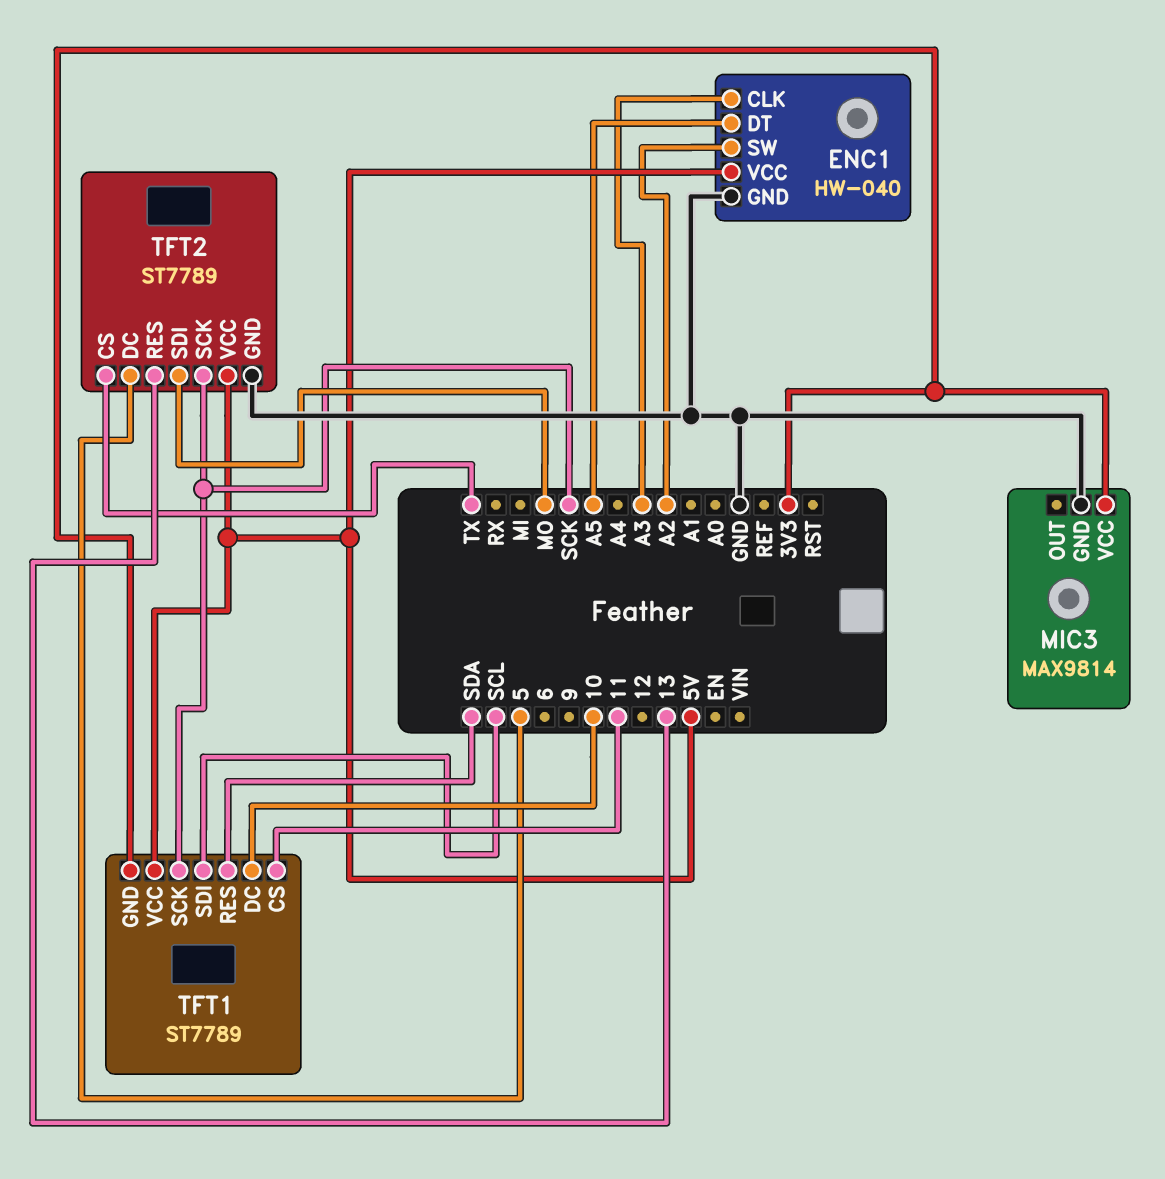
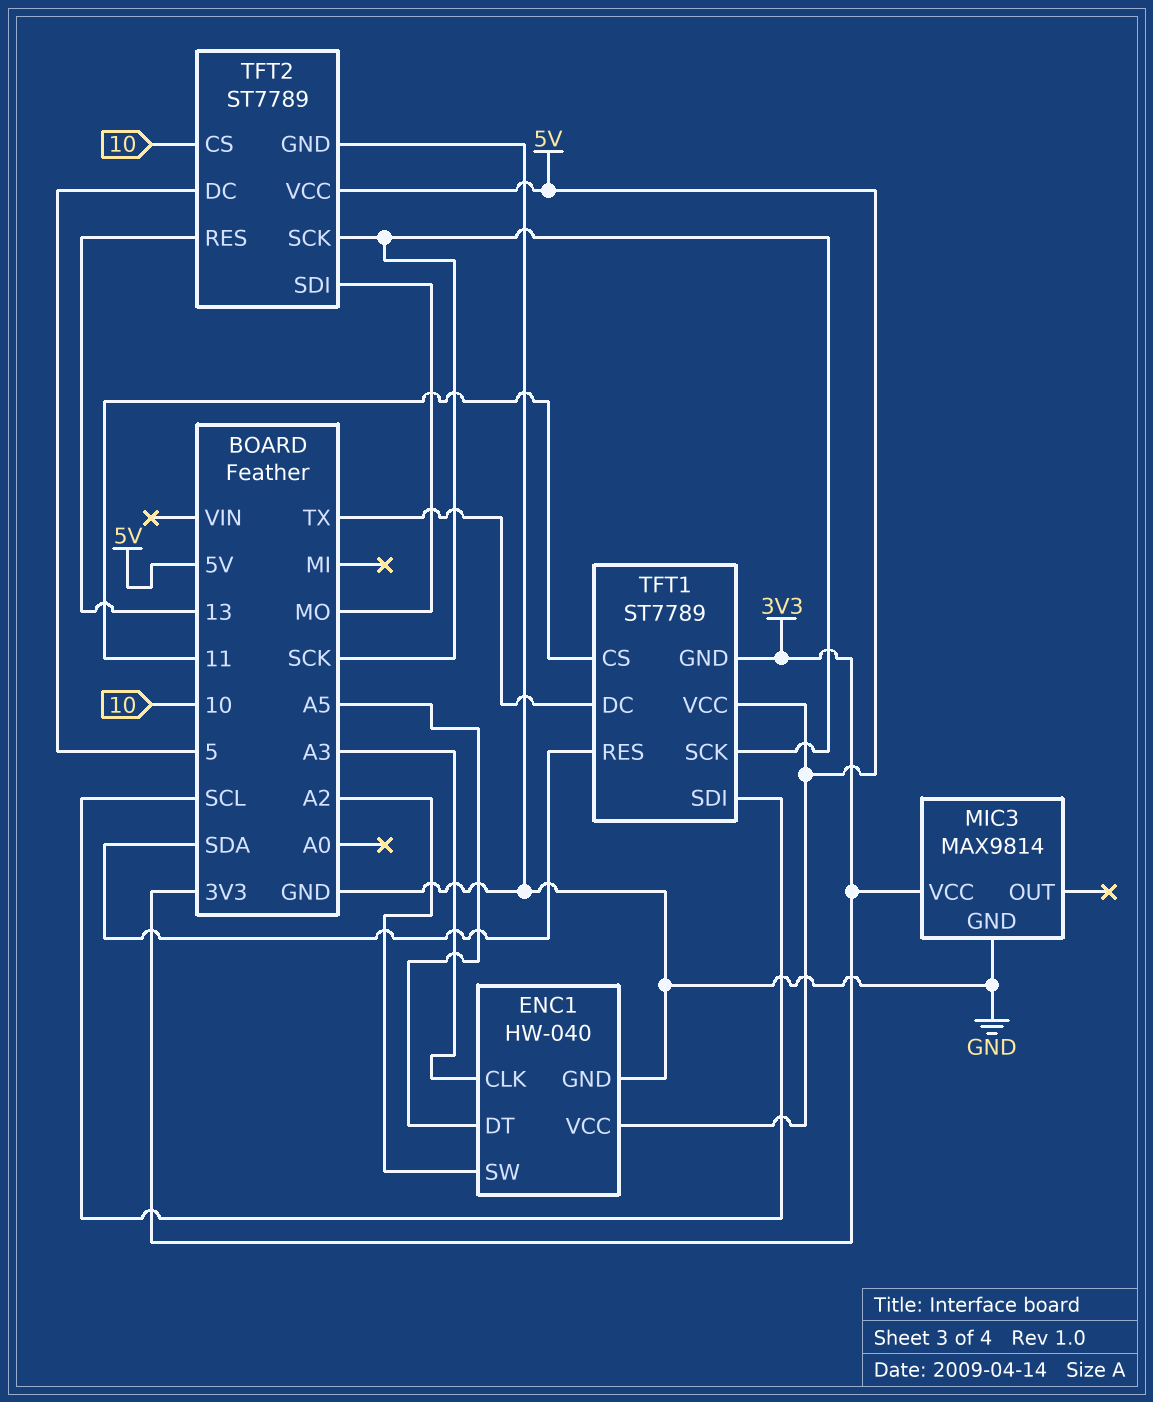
TFT1 pin DC: 10 -> TX
TFT2 pin CS: TX -> 10

